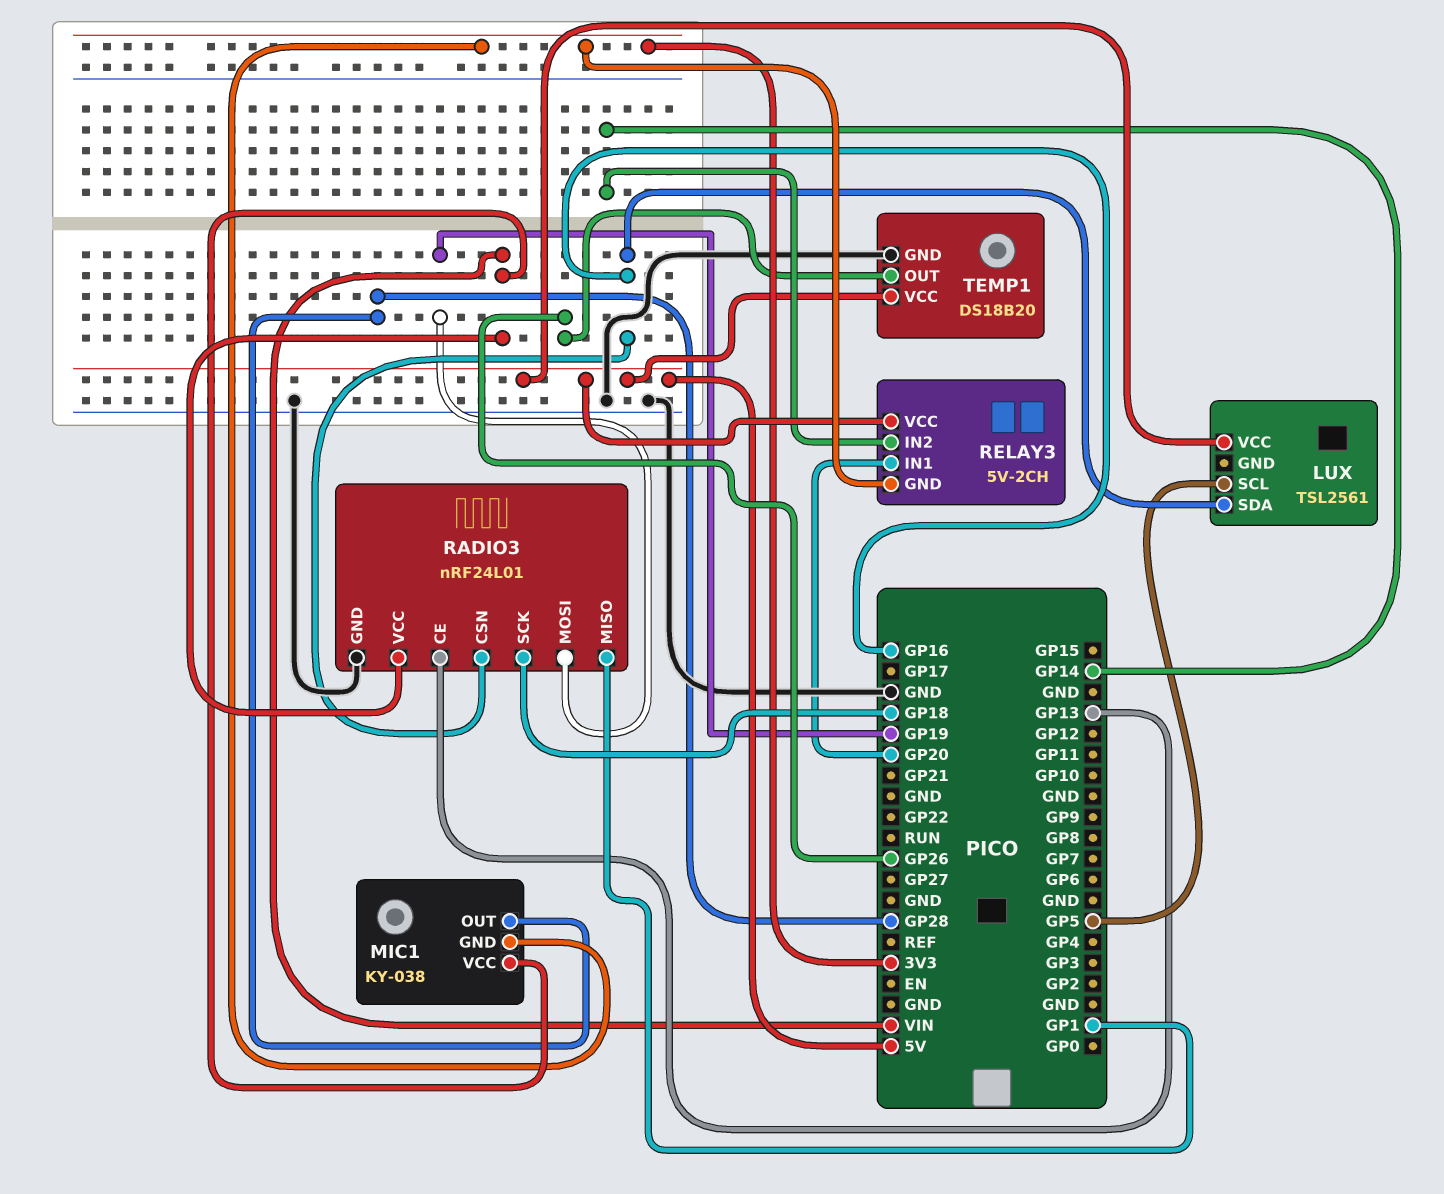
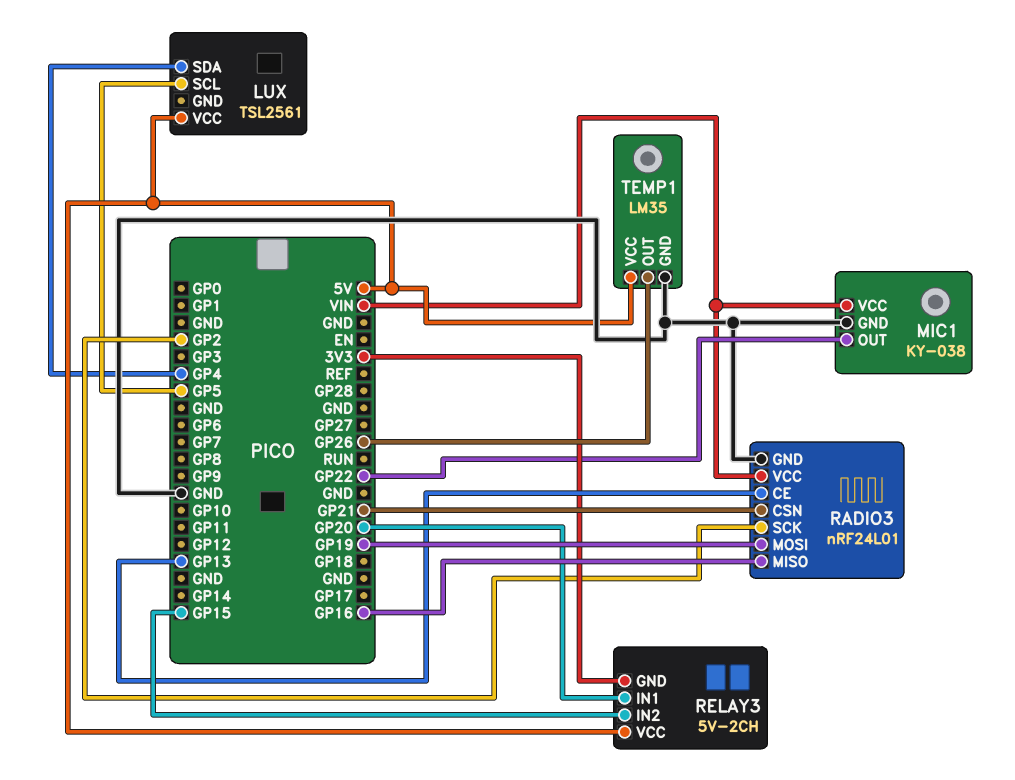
LUX pin SDA: GP16 -> GP4
MIC1 pin GND: 3V3 -> GND
MIC1 pin OUT: GP28 -> GP22
RADIO3 pin CSN: GP16 -> GP21
RADIO3 pin MISO: GP1 -> GP16
RADIO3 pin SCK: GP18 -> GP2
RELAY3 pin IN2: GP14 -> GP15
TEMP1: DS18B20 -> LM35

